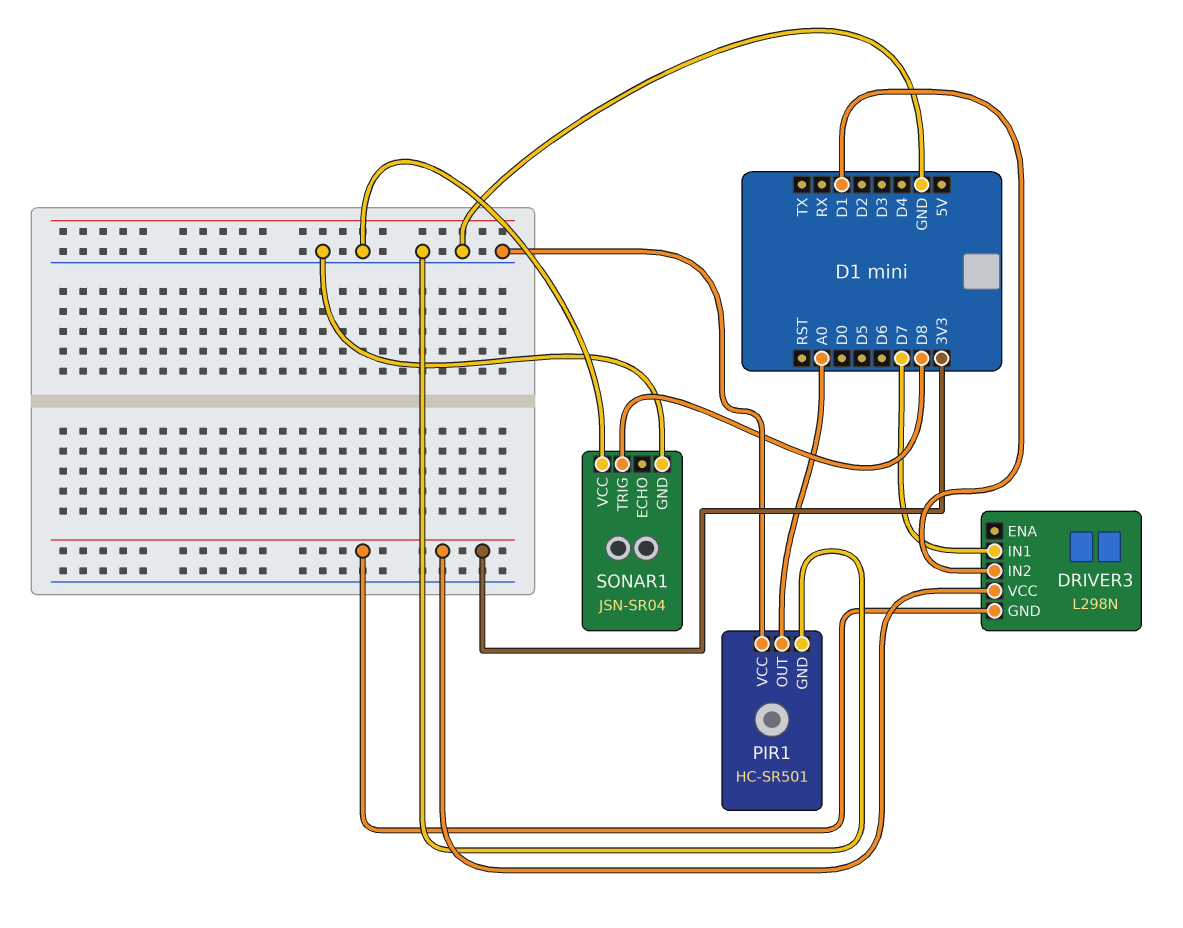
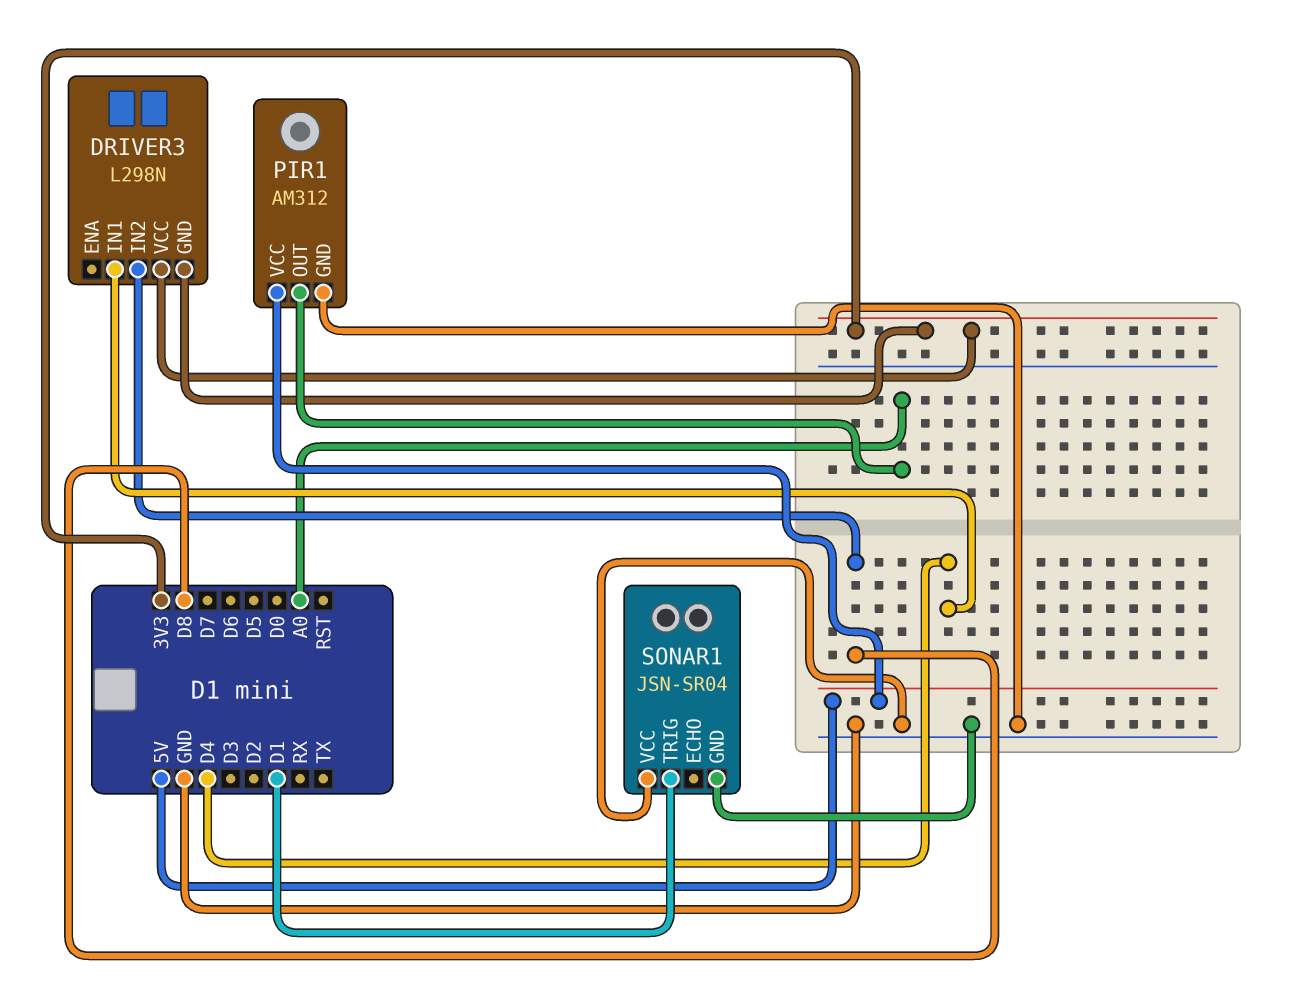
DRIVER3 pin IN1: D7 -> D4
DRIVER3 pin IN2: D1 -> D8
PIR1: HC-SR501 -> AM312
PIR1 pin VCC: GND -> 5V
SONAR1 pin TRIG: D8 -> D1

